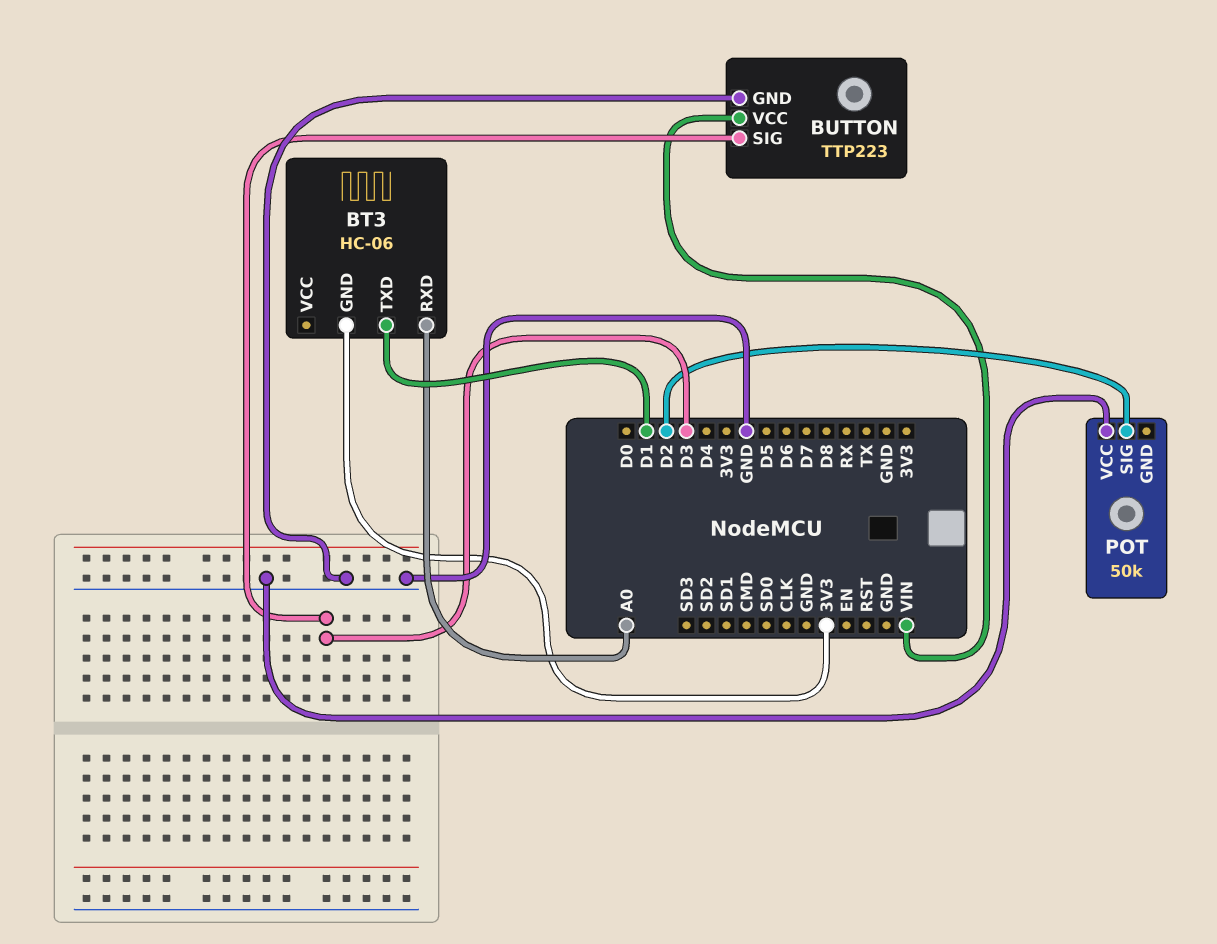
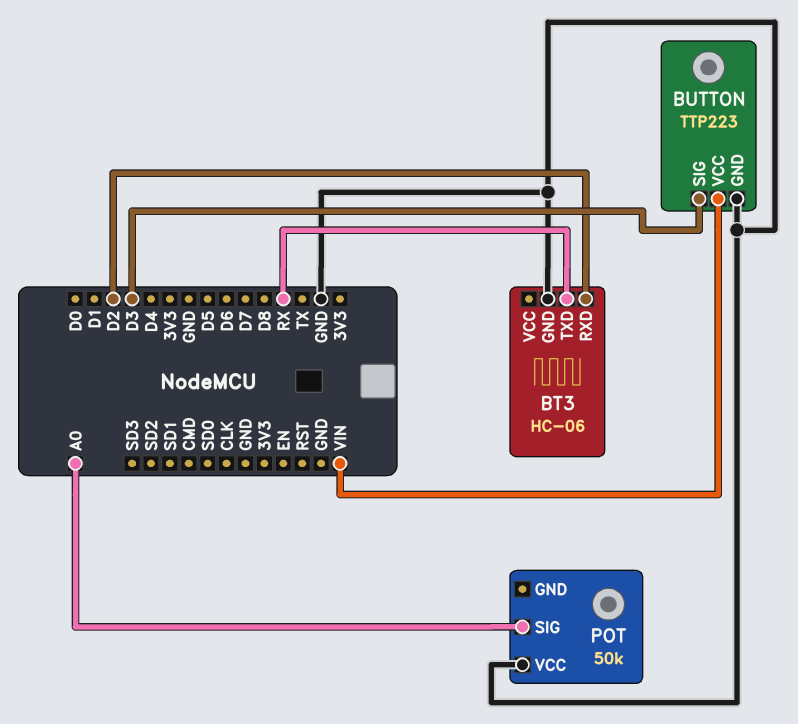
BT3 pin GND: 3V3 -> GND
BT3 pin RXD: A0 -> D2
BT3 pin TXD: D1 -> RX
POT pin SIG: D2 -> A0

